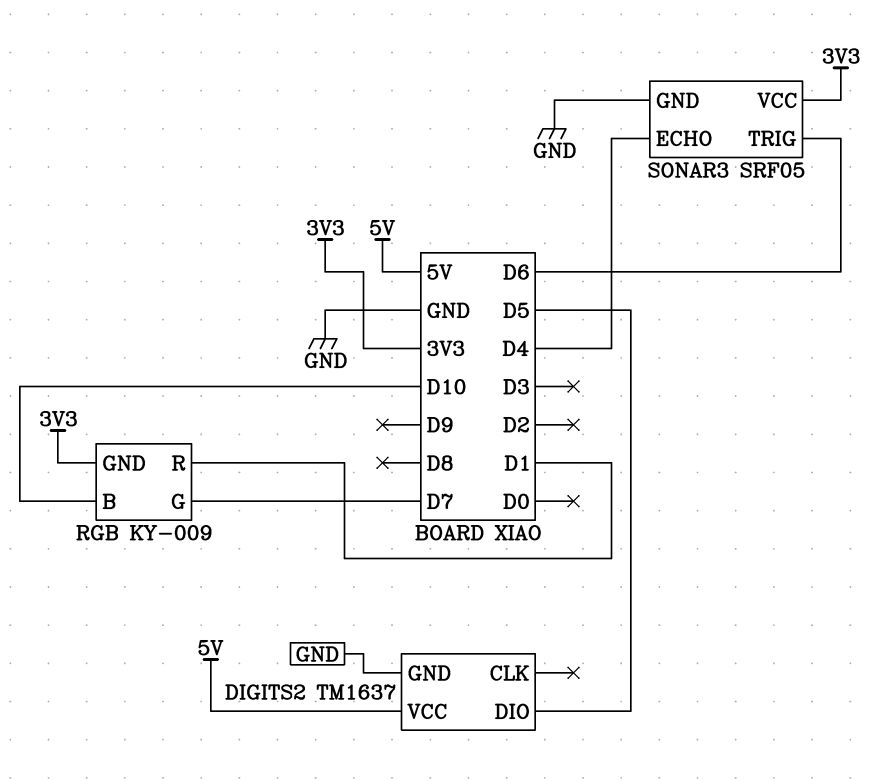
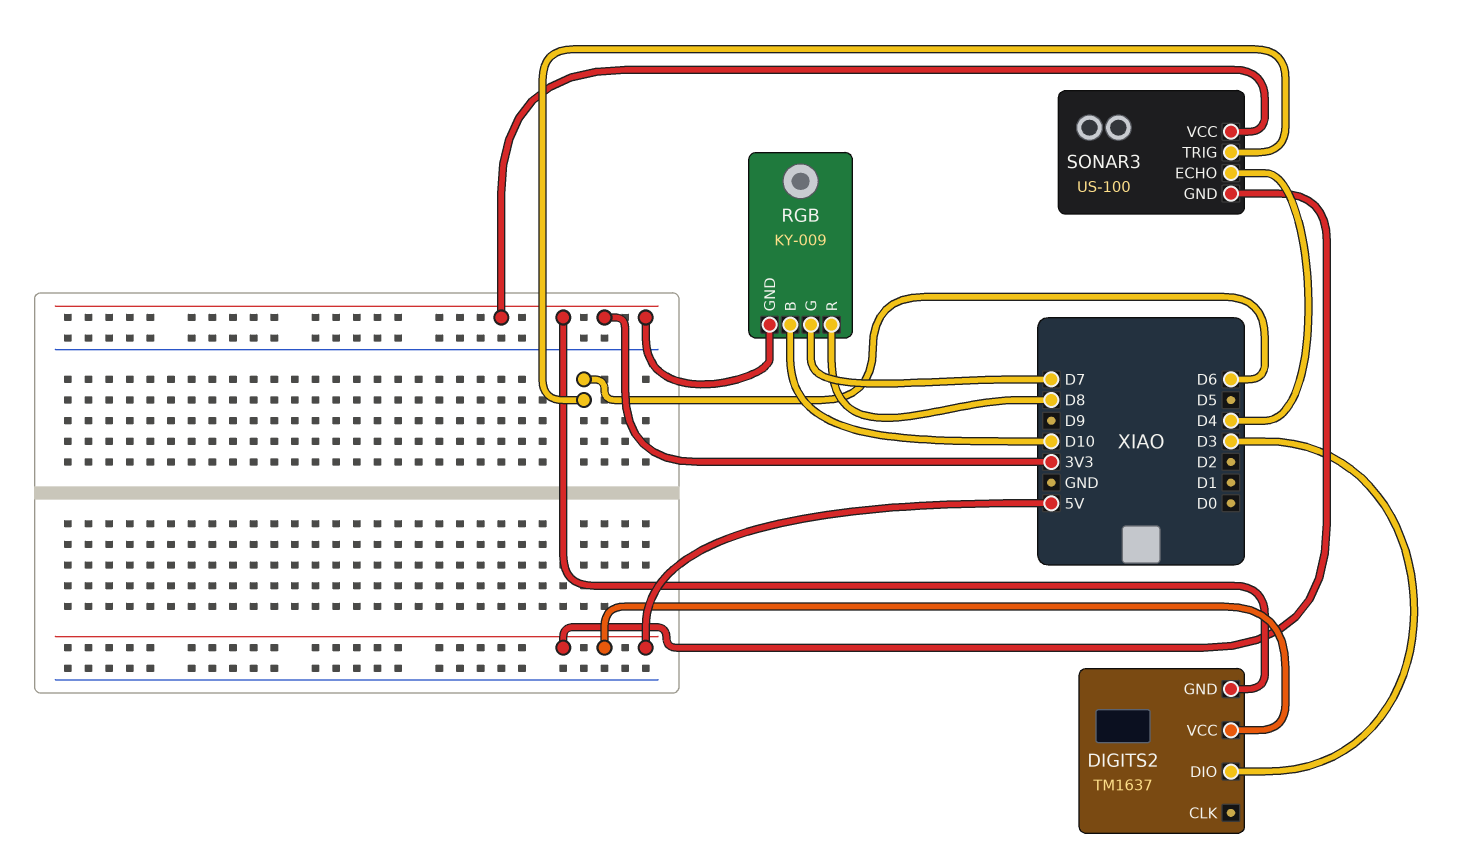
DIGITS2 pin DIO: D5 -> D3
DIGITS2 pin GND: GND -> 3V3
RGB pin R: D1 -> D8
SONAR3: SRF05 -> US-100
SONAR3 pin GND: GND -> 5V

